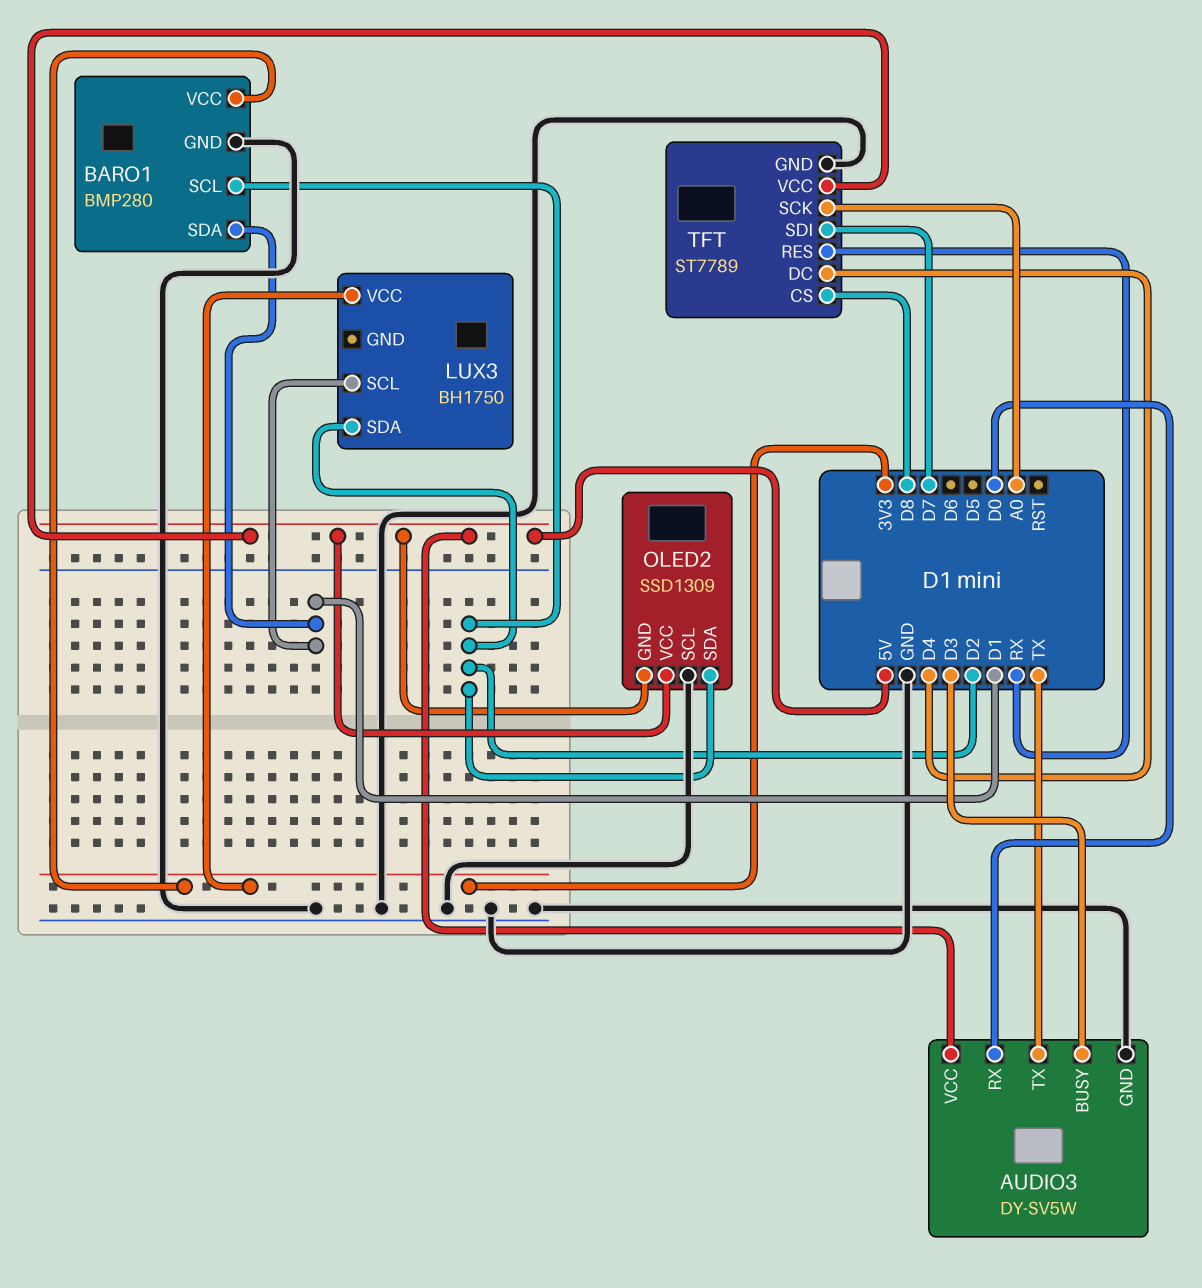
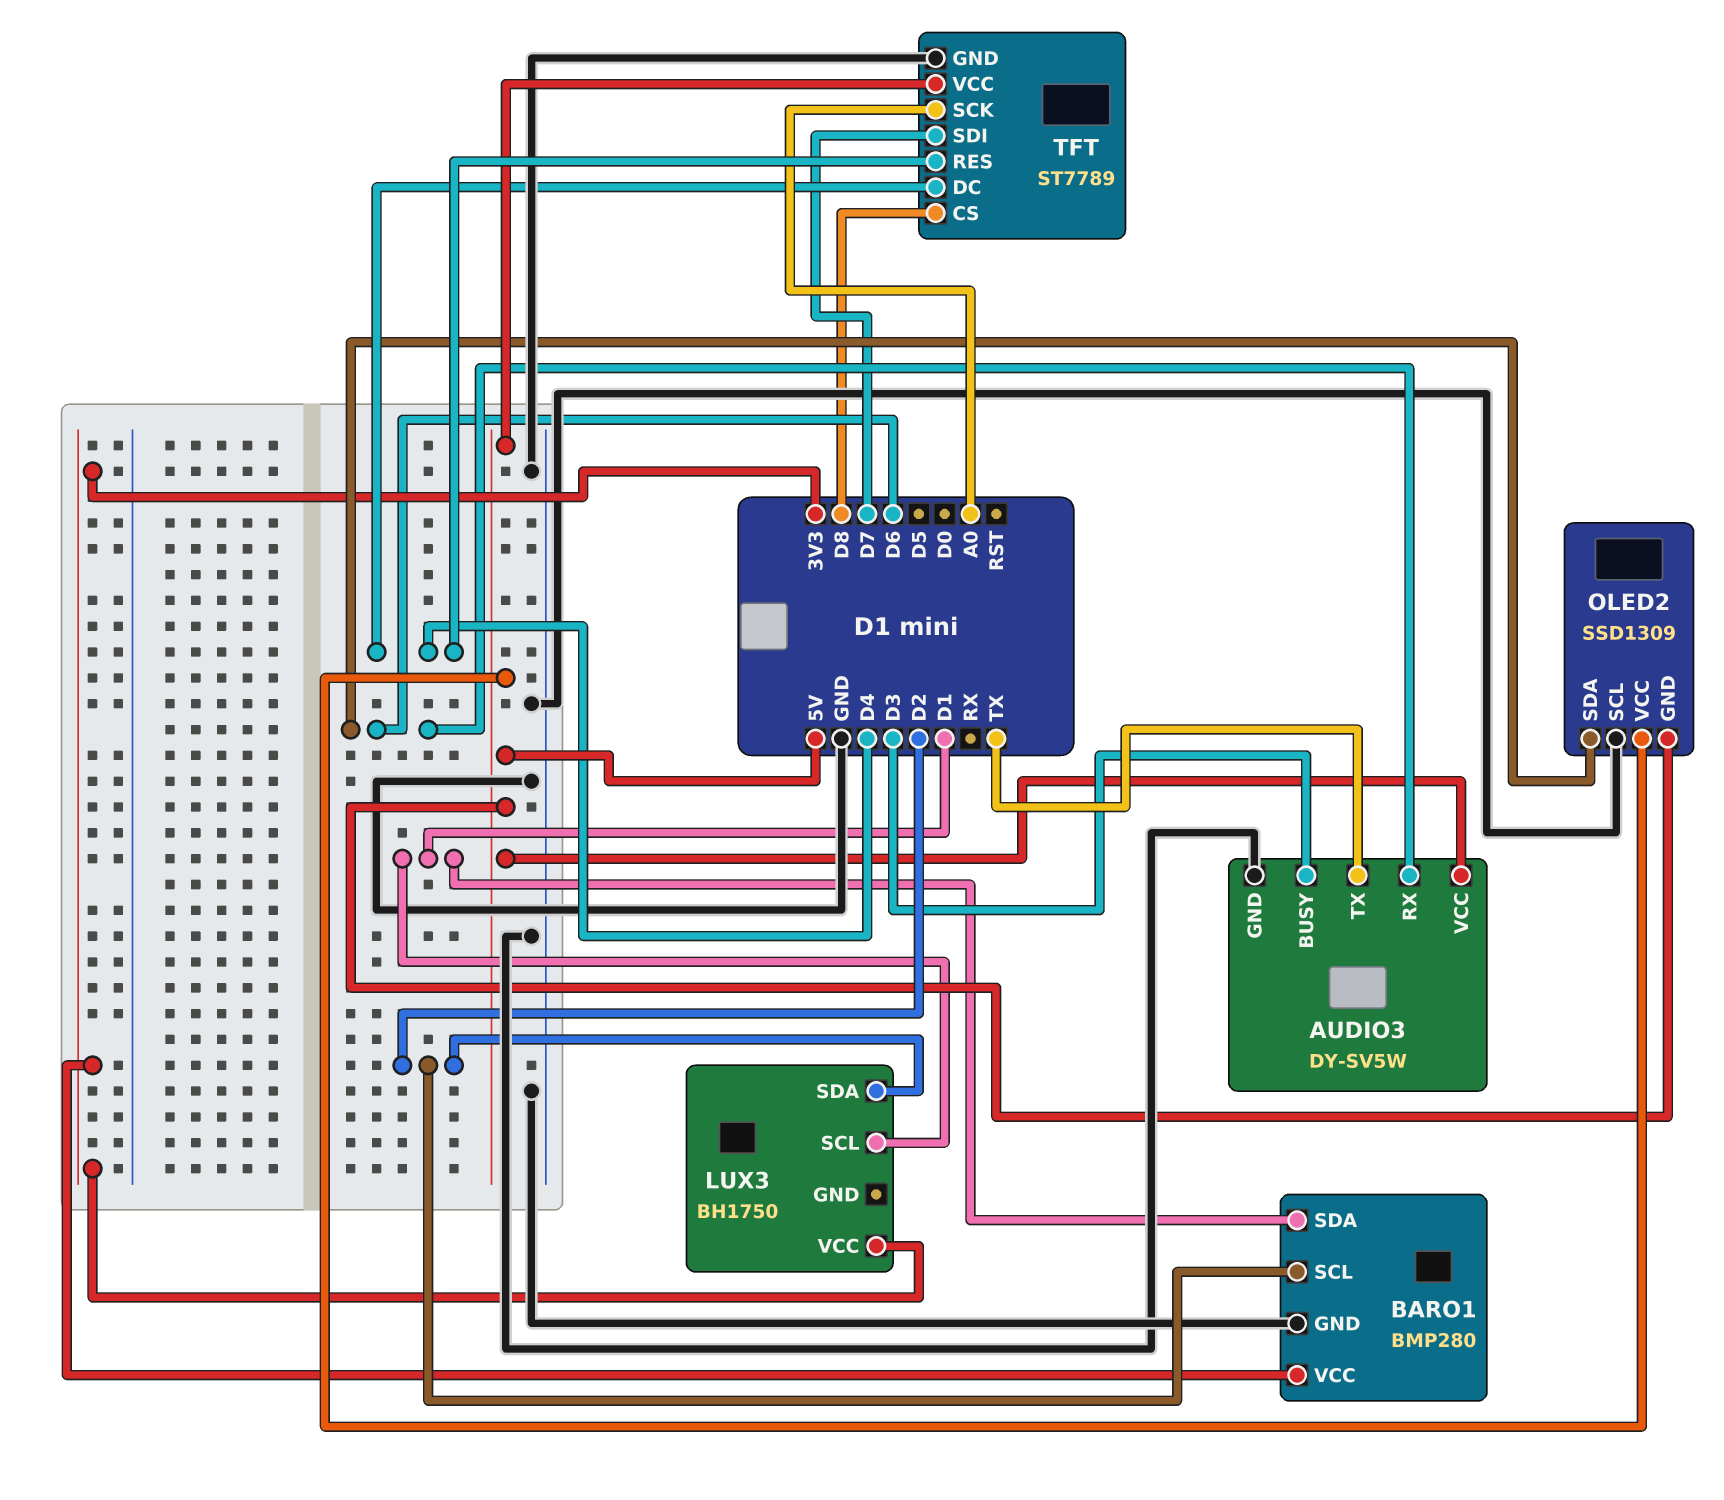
AUDIO3 pin RX: D0 -> D6
OLED2 pin SDA: D2 -> D6
TFT pin RES: RX -> D4

